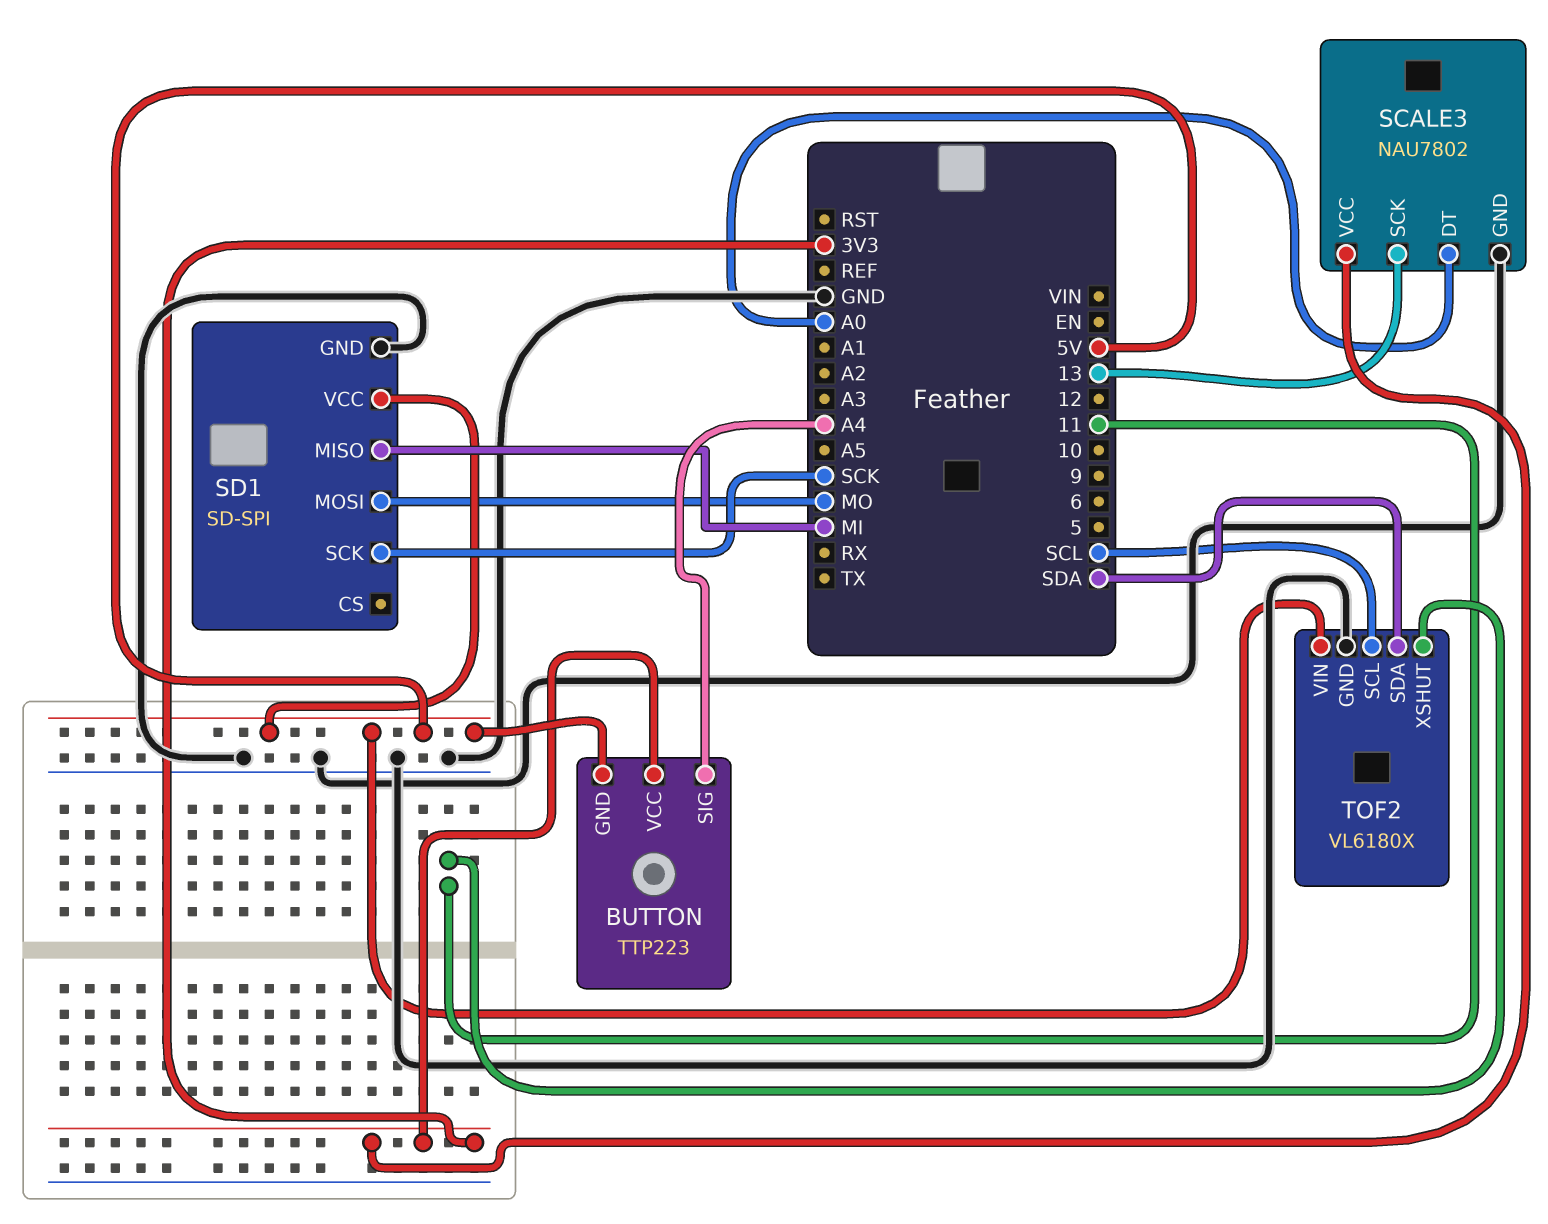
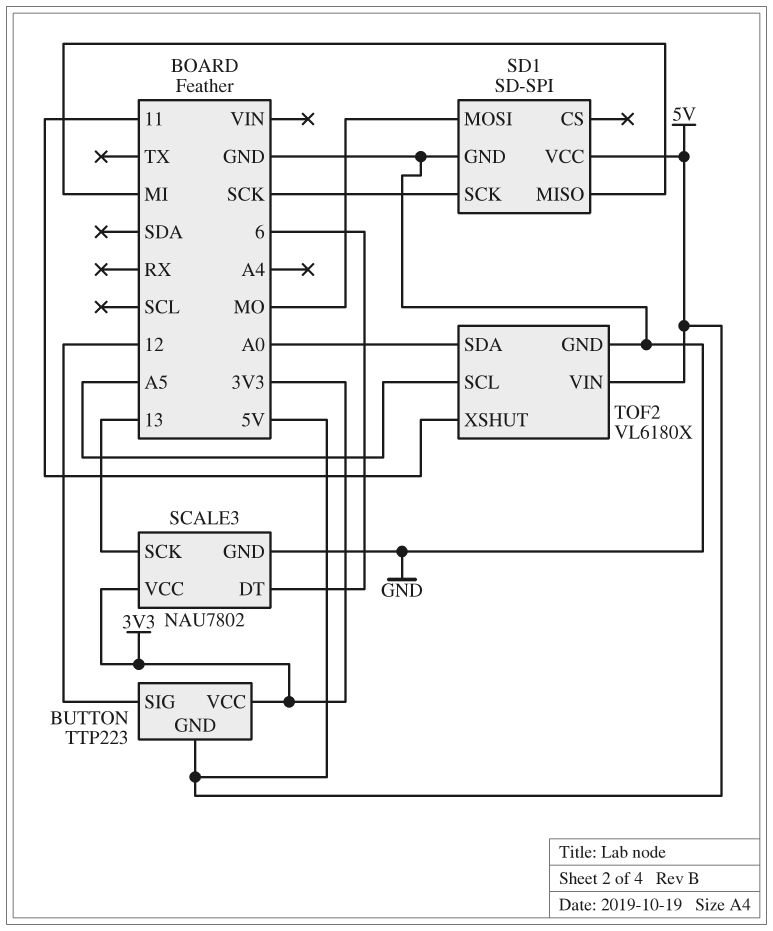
BUTTON pin SIG: A4 -> 12
SCALE3 pin DT: A0 -> 6
TOF2 pin SCL: SCL -> A5
TOF2 pin SDA: SDA -> A0

